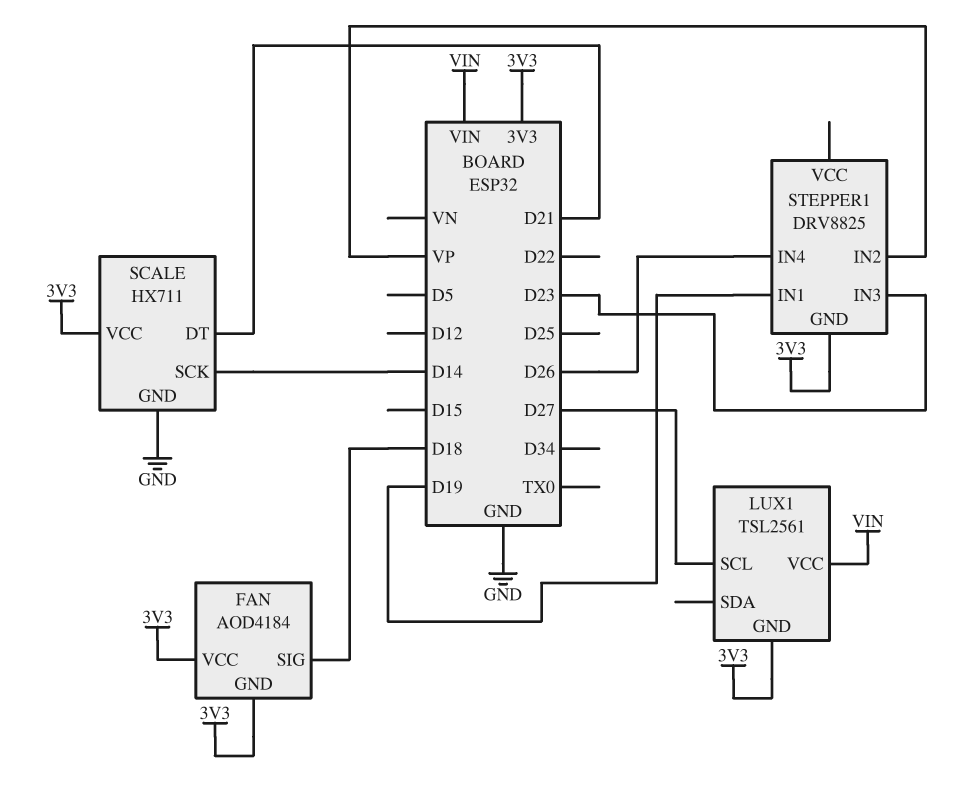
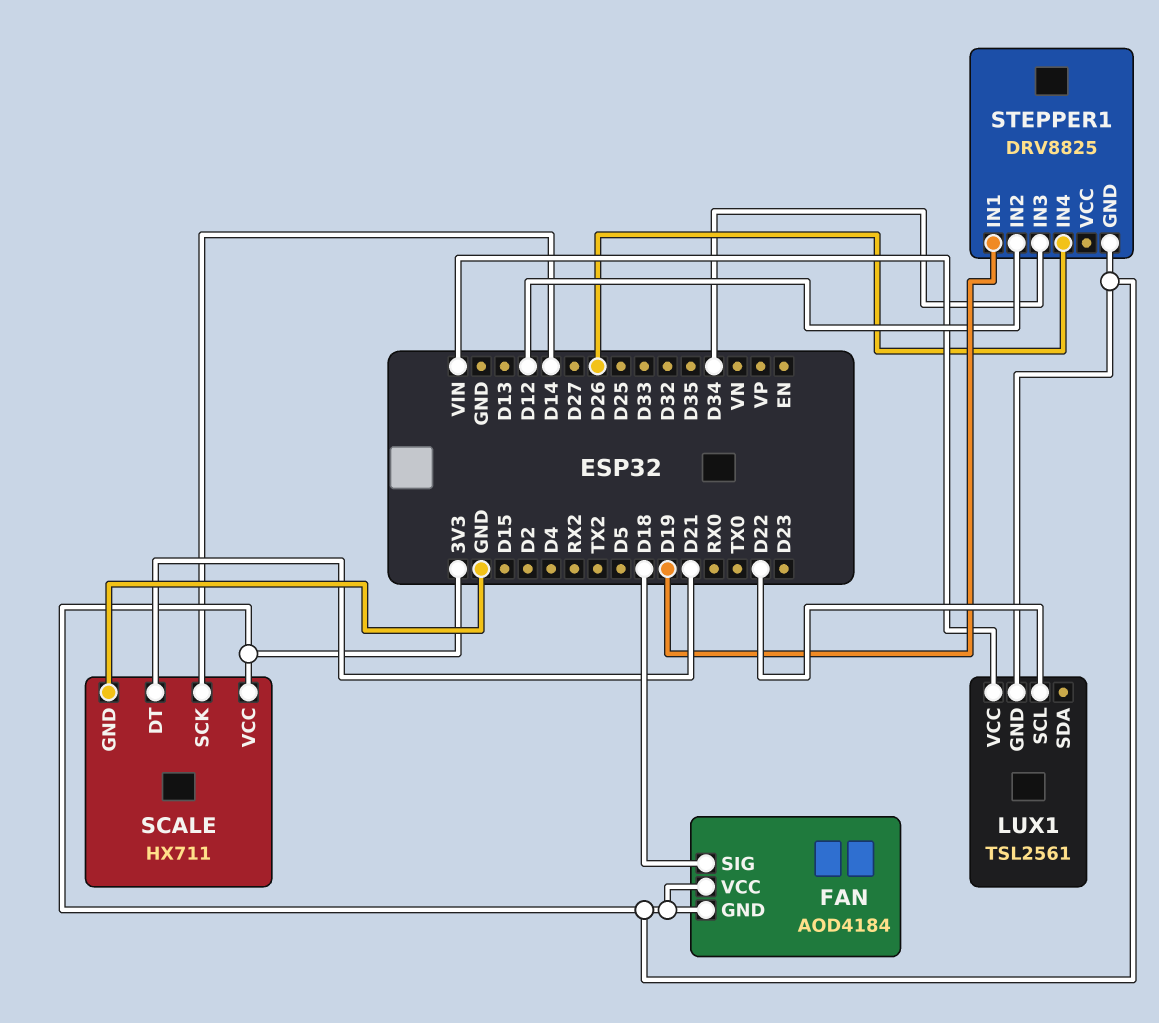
LUX1 pin SCL: D27 -> D22
STEPPER1 pin IN2: VP -> D12
STEPPER1 pin IN3: D23 -> D34

